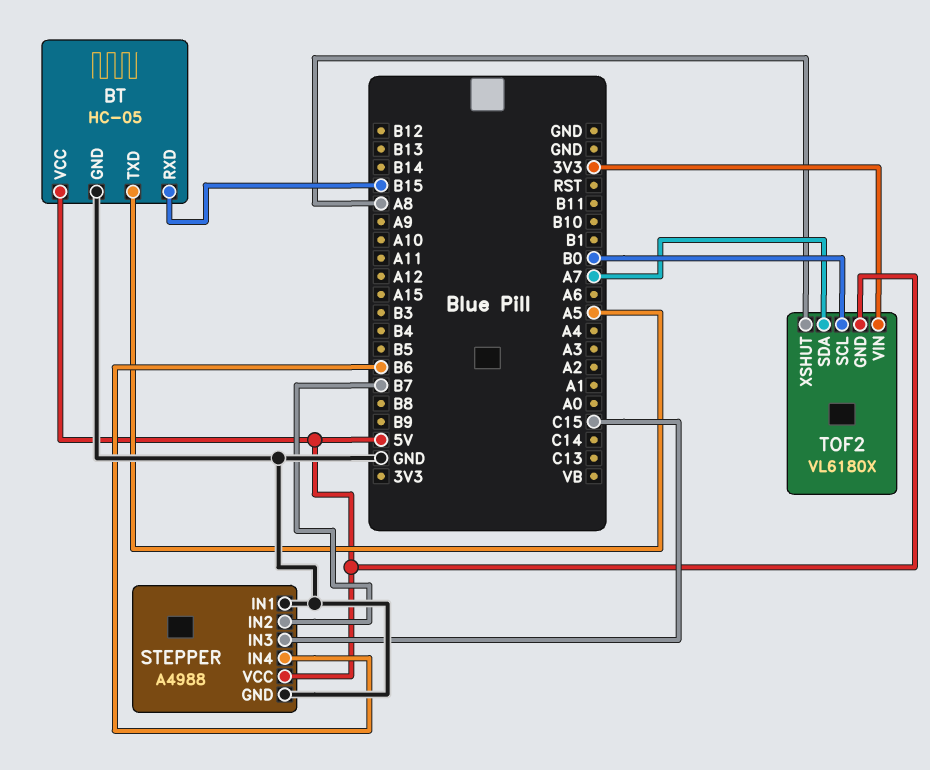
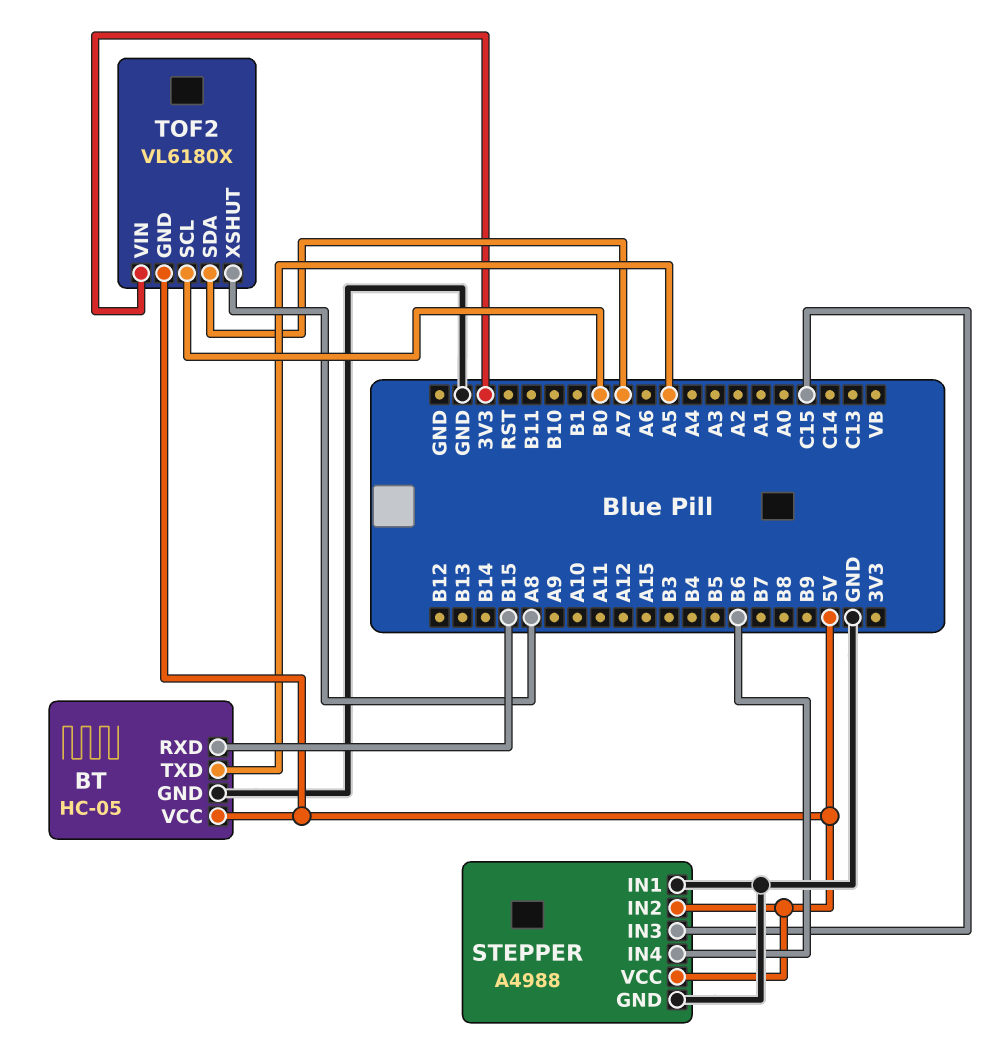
STEPPER pin IN2: B7 -> 5V

